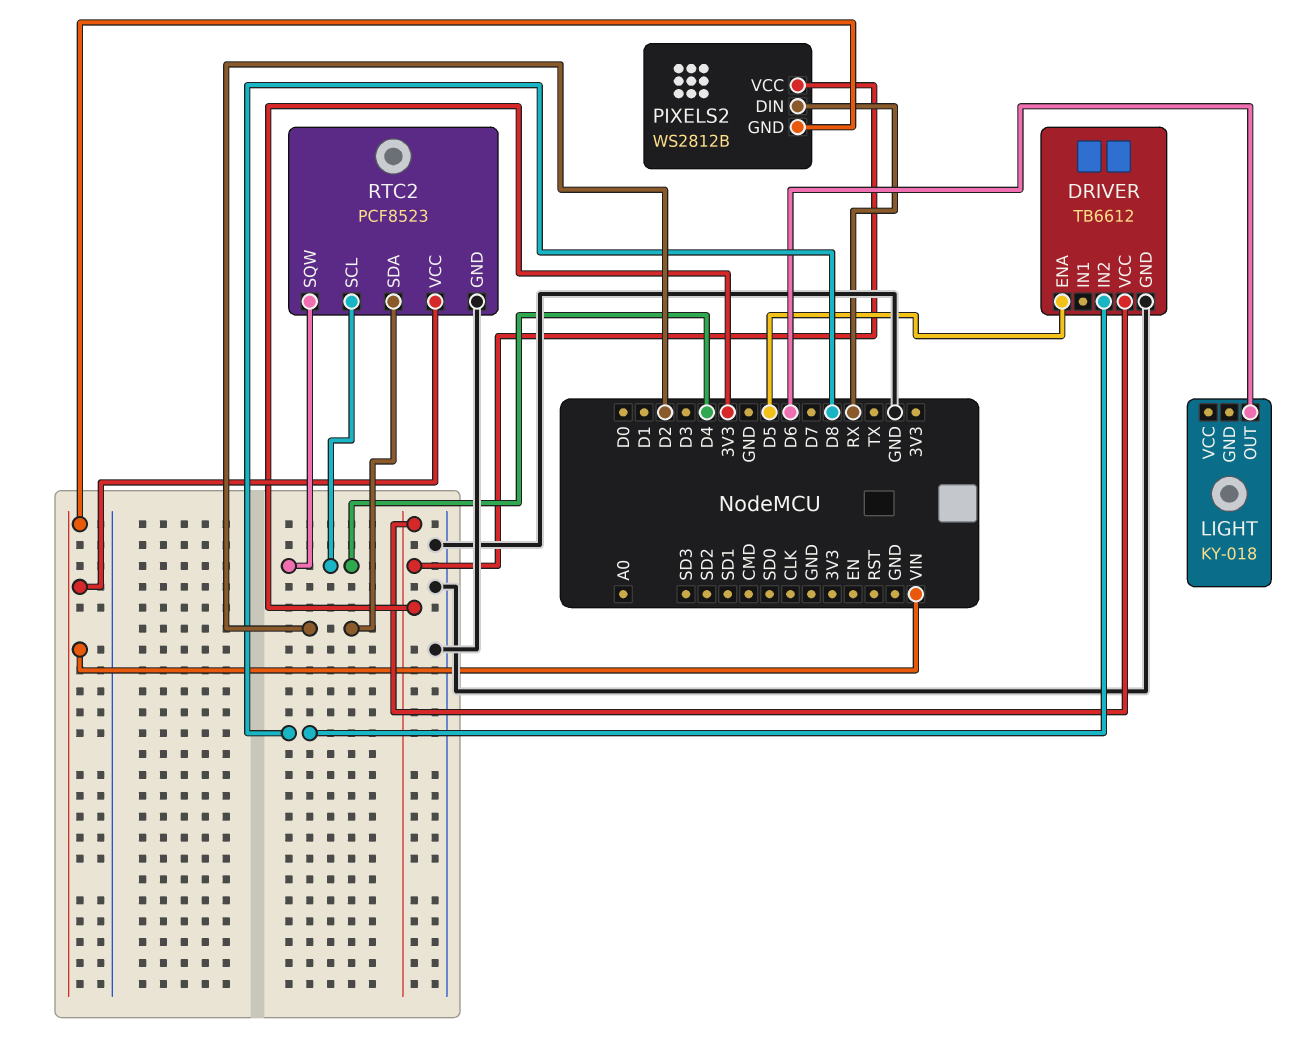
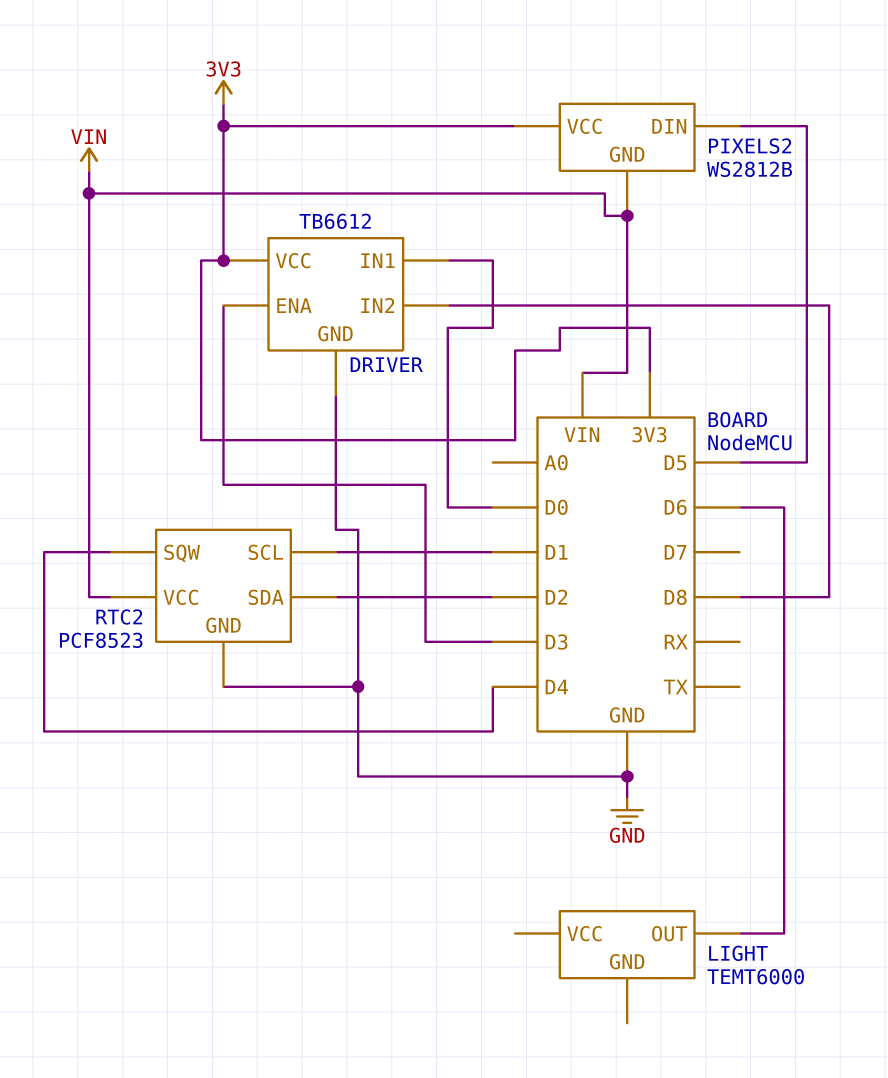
DRIVER pin ENA: D5 -> D3
DRIVER pin IN1: none -> D0
LIGHT: KY-018 -> TEMT6000
PIXELS2 pin DIN: RX -> D5
RTC2 pin SCL: D4 -> D1

